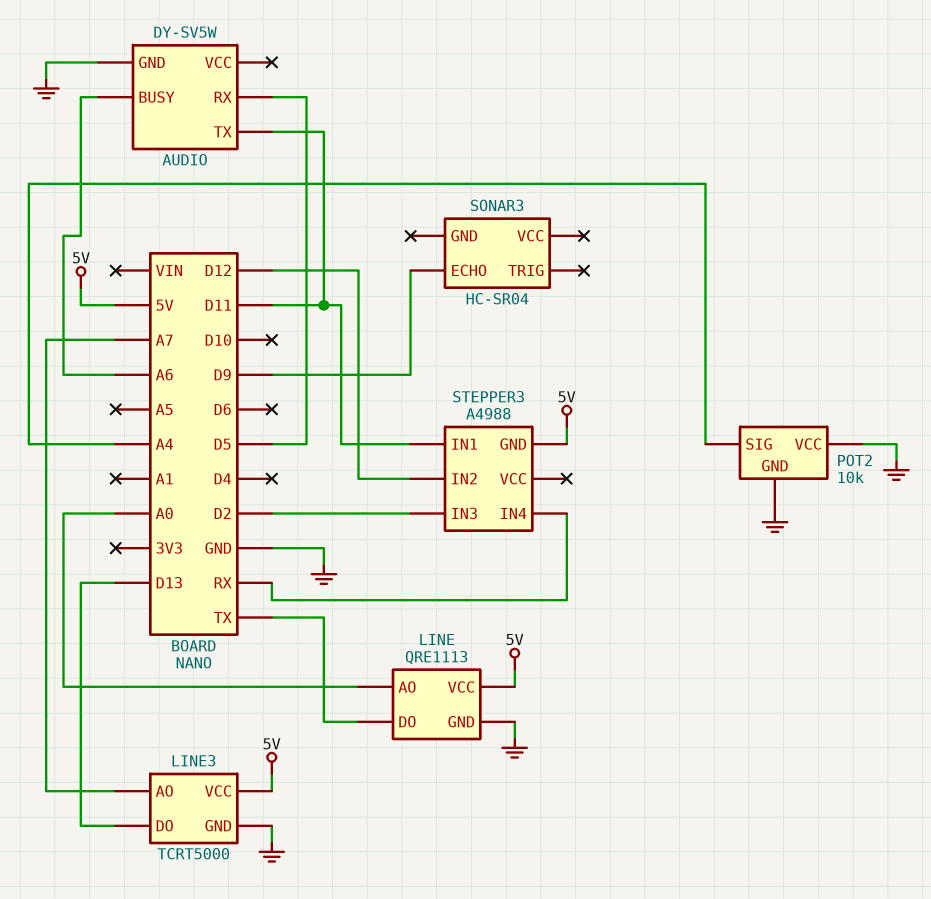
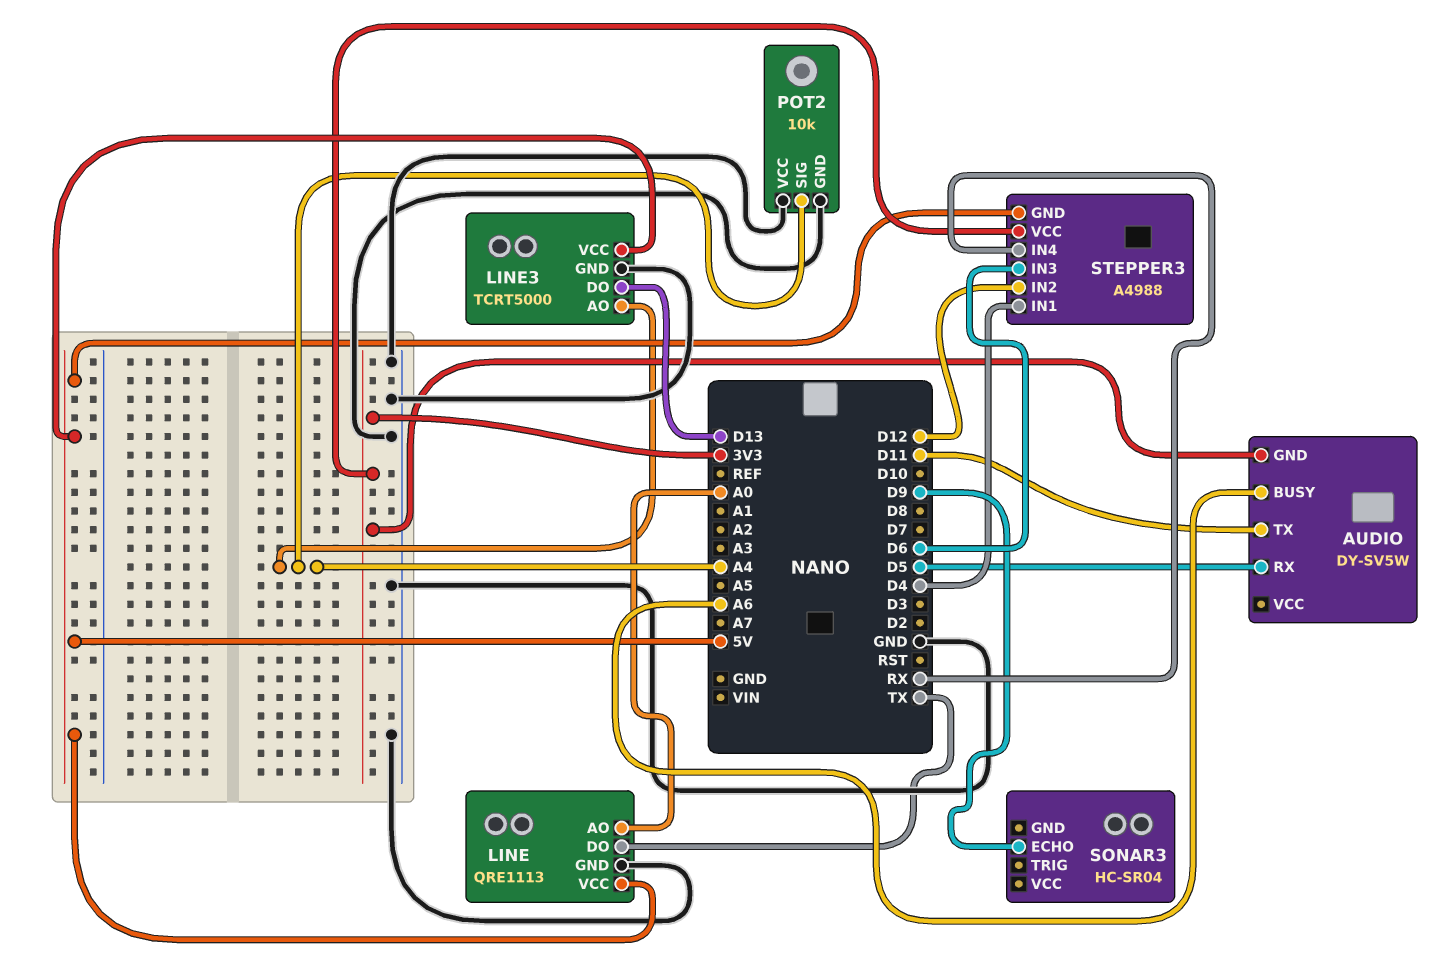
AUDIO pin GND: GND -> 3V3
LINE3 pin AO: A7 -> A4
STEPPER3 pin IN1: D11 -> D4
STEPPER3 pin IN3: D2 -> D6
STEPPER3 pin VCC: none -> 3V3

